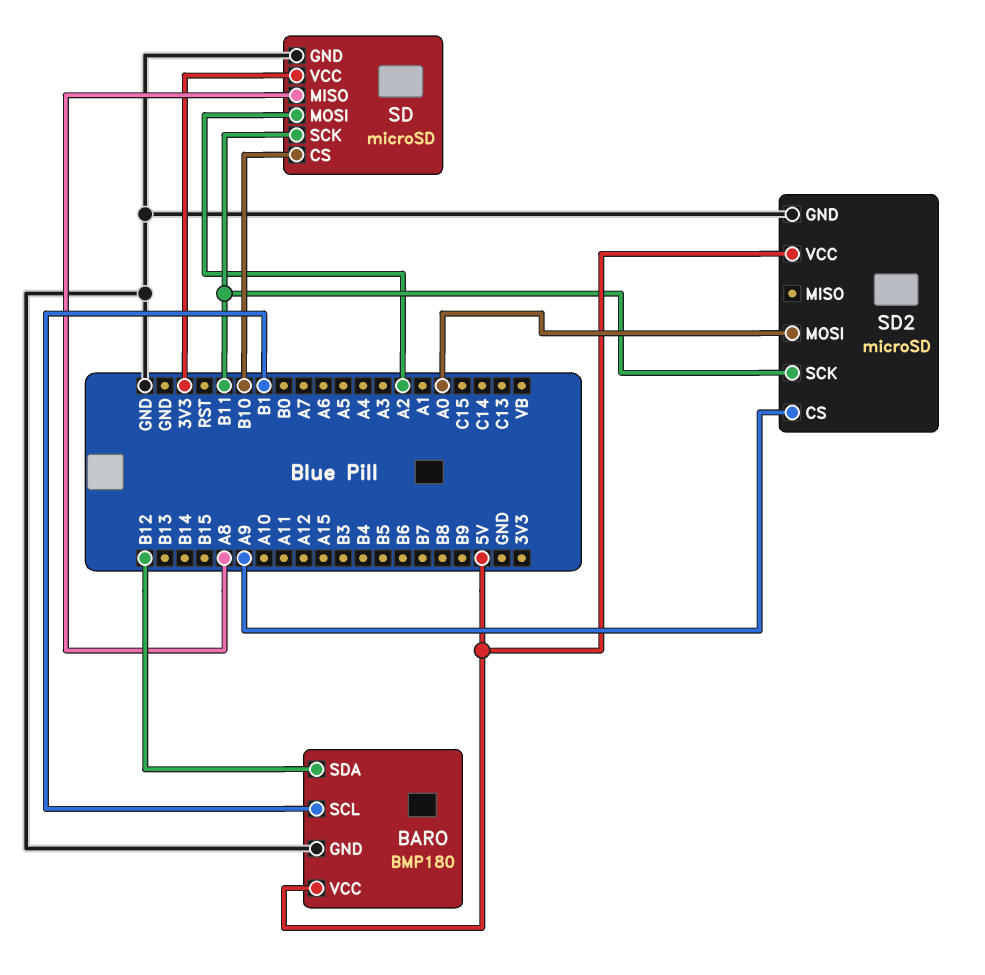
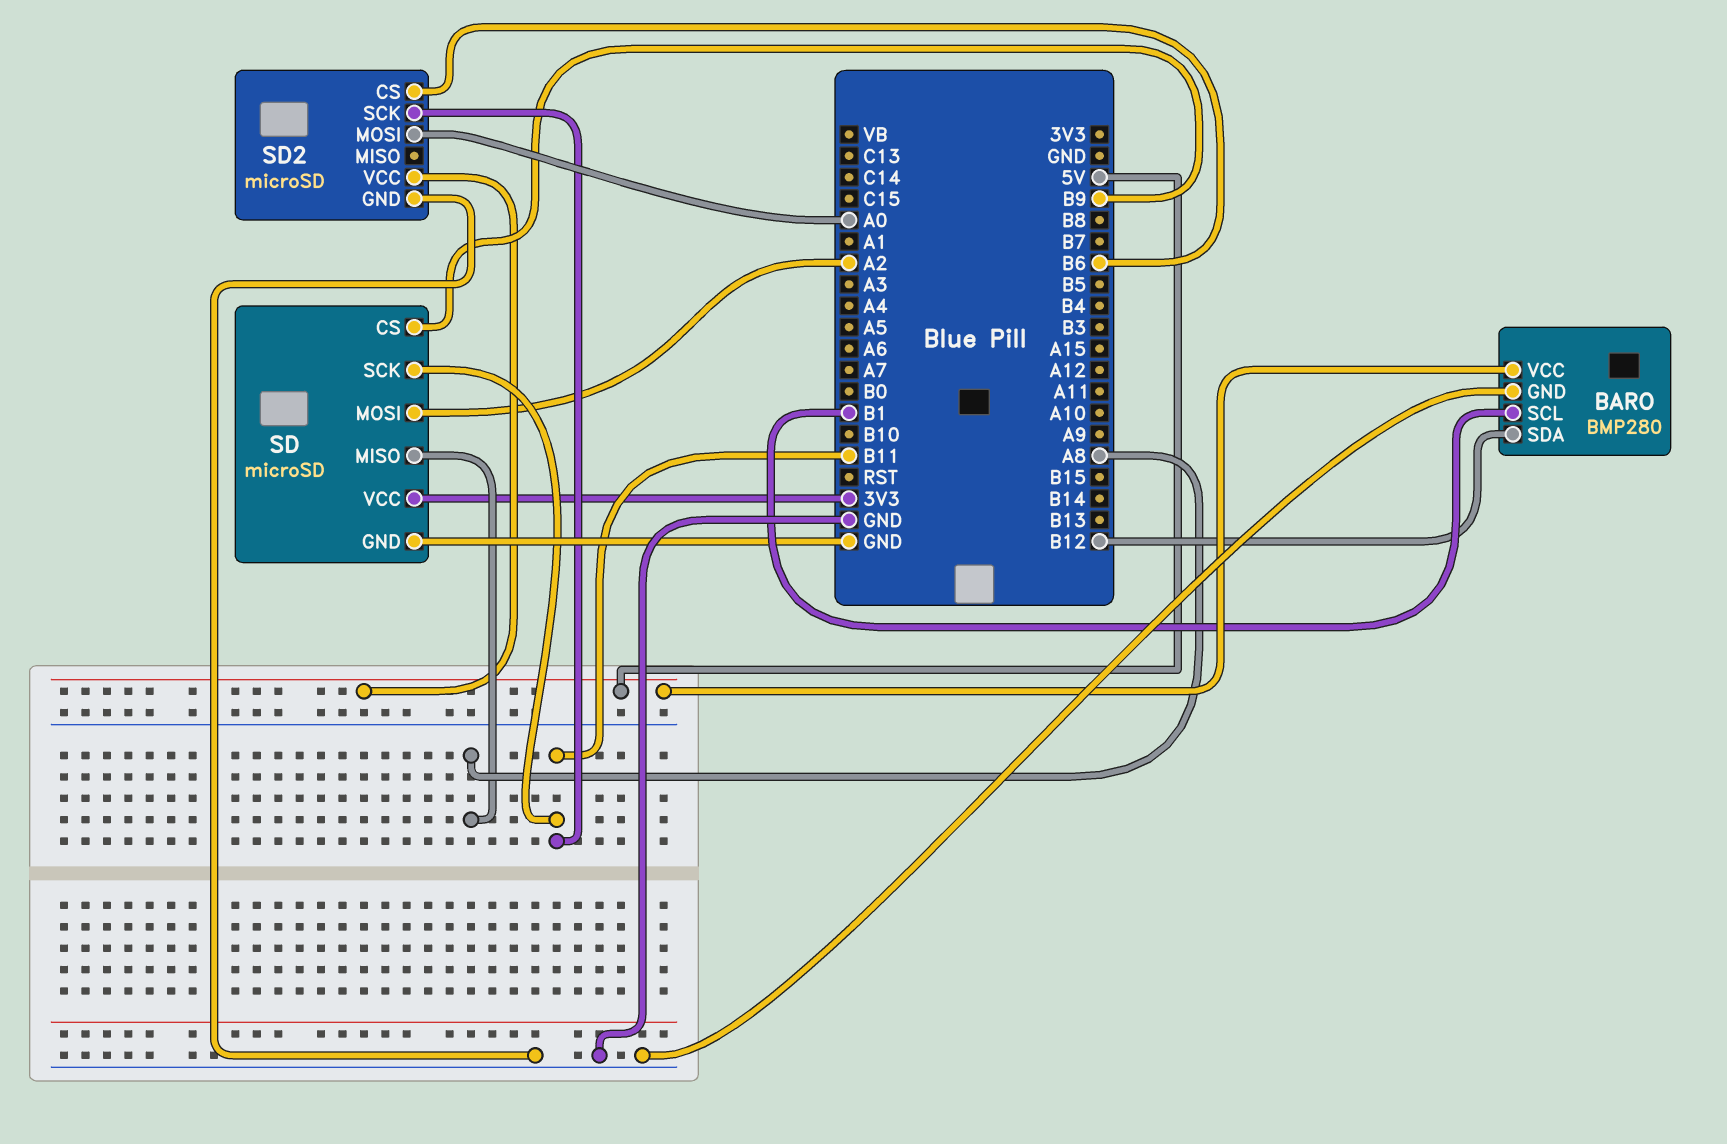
BARO: BMP180 -> BMP280
SD pin CS: B10 -> B9
SD2 pin CS: A9 -> B6

